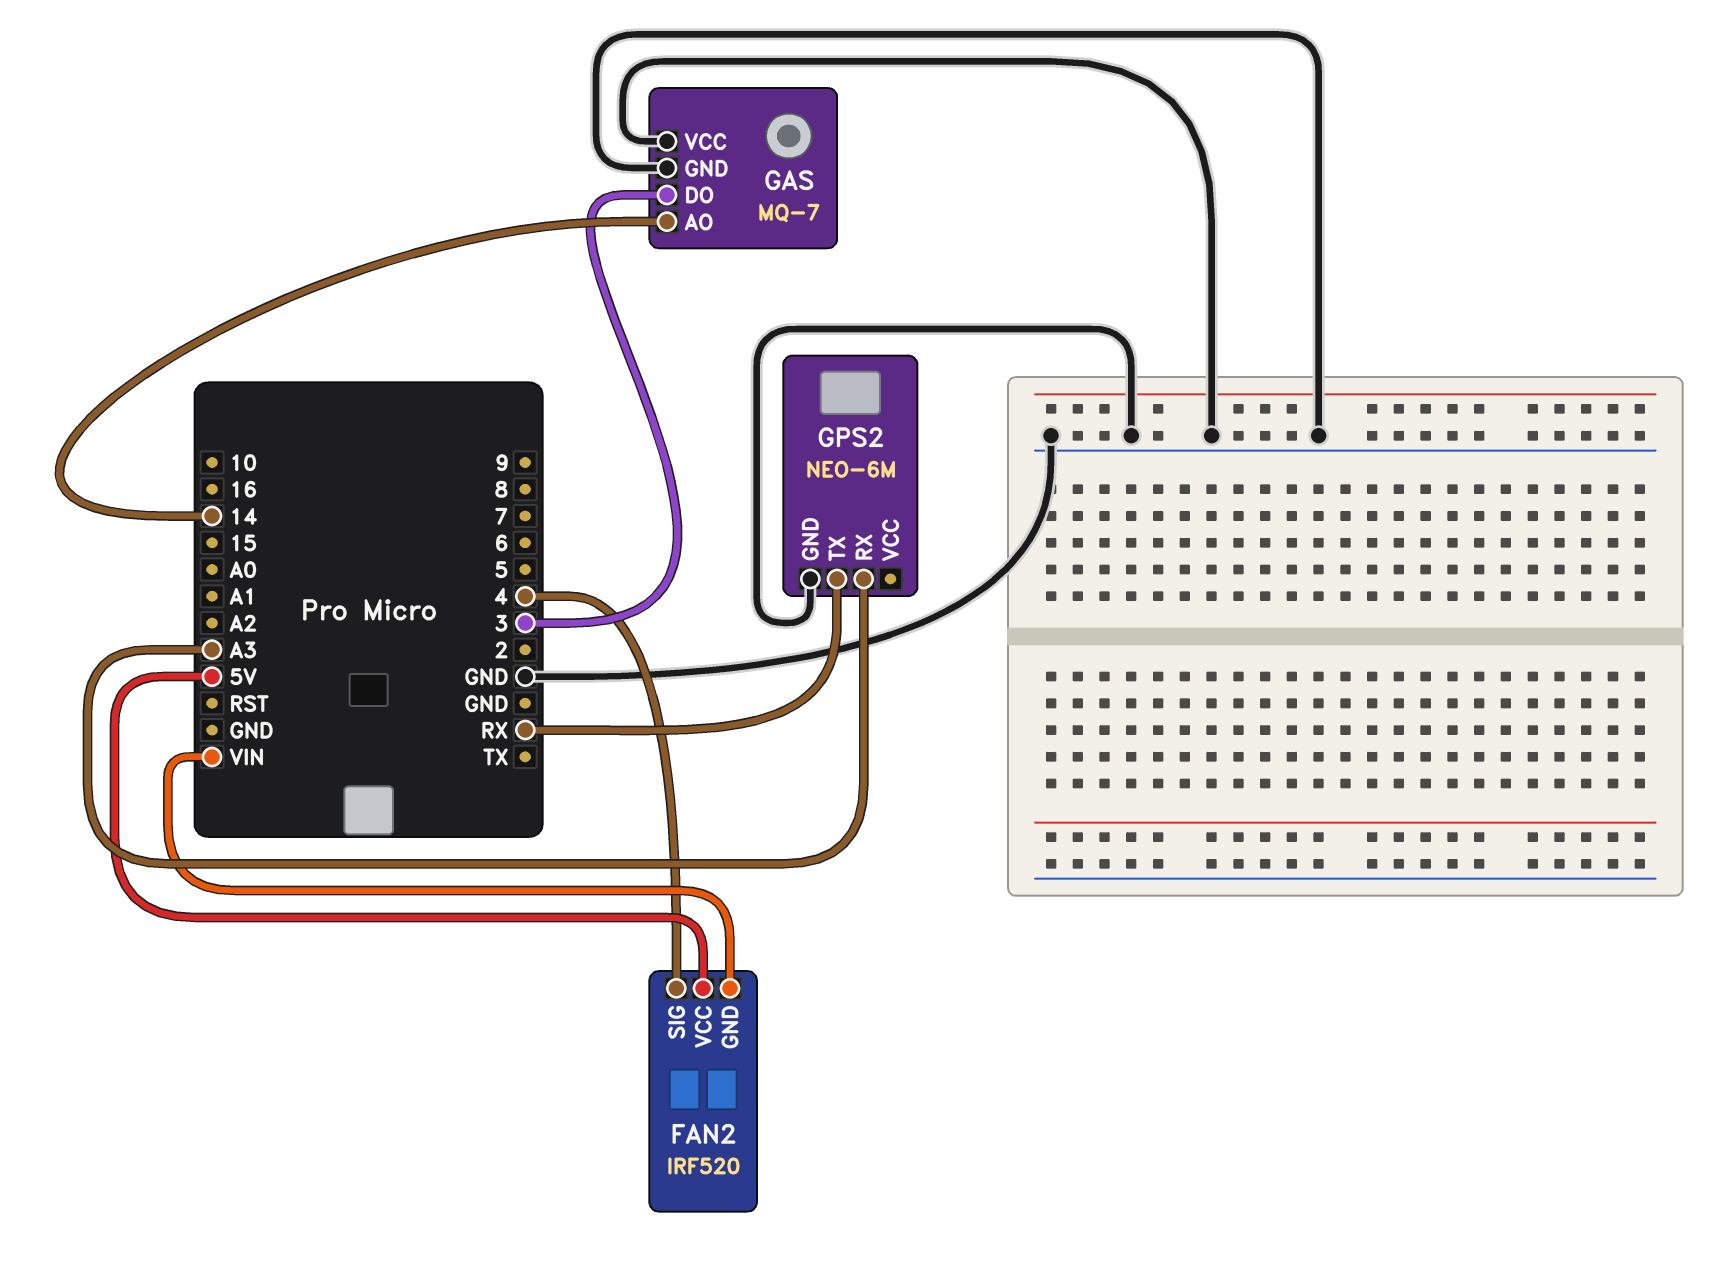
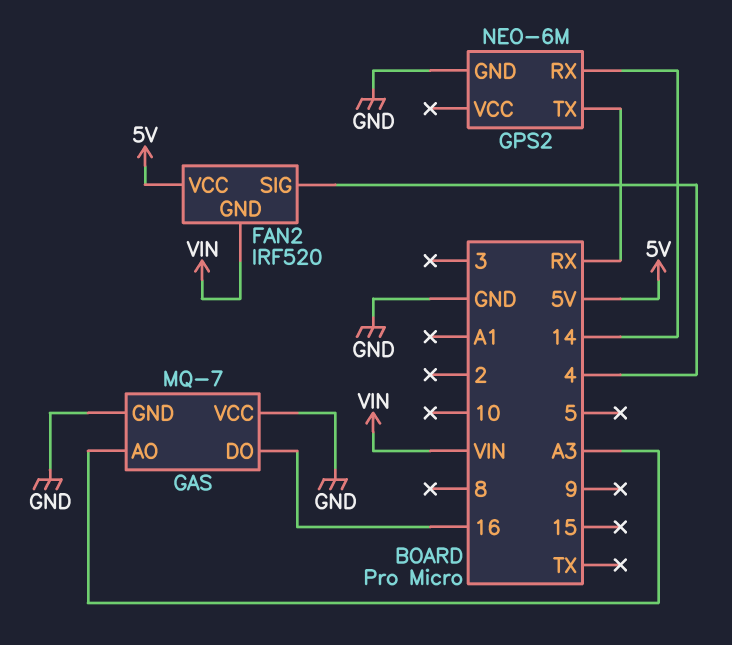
GAS pin AO: 14 -> A3
GAS pin DO: 3 -> 16
GPS2 pin RX: A3 -> 14

